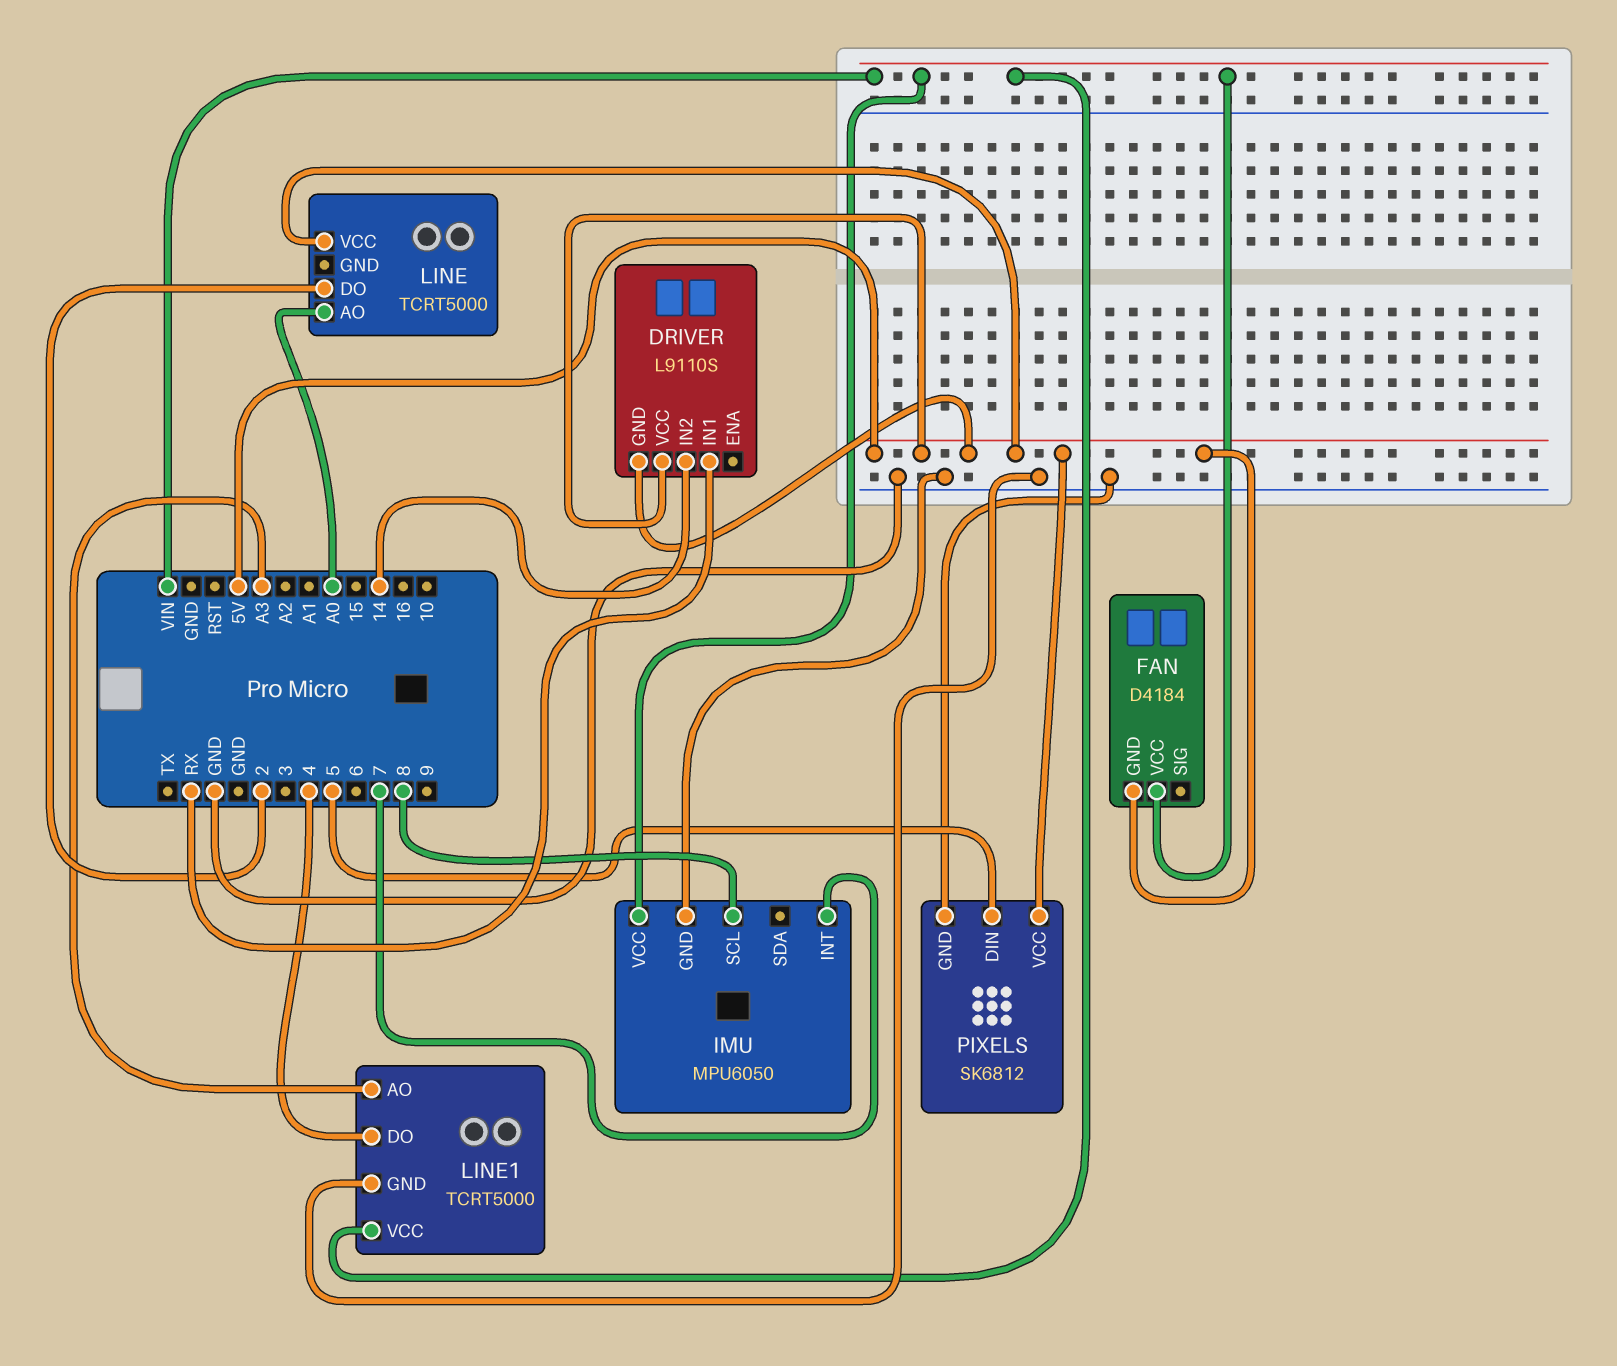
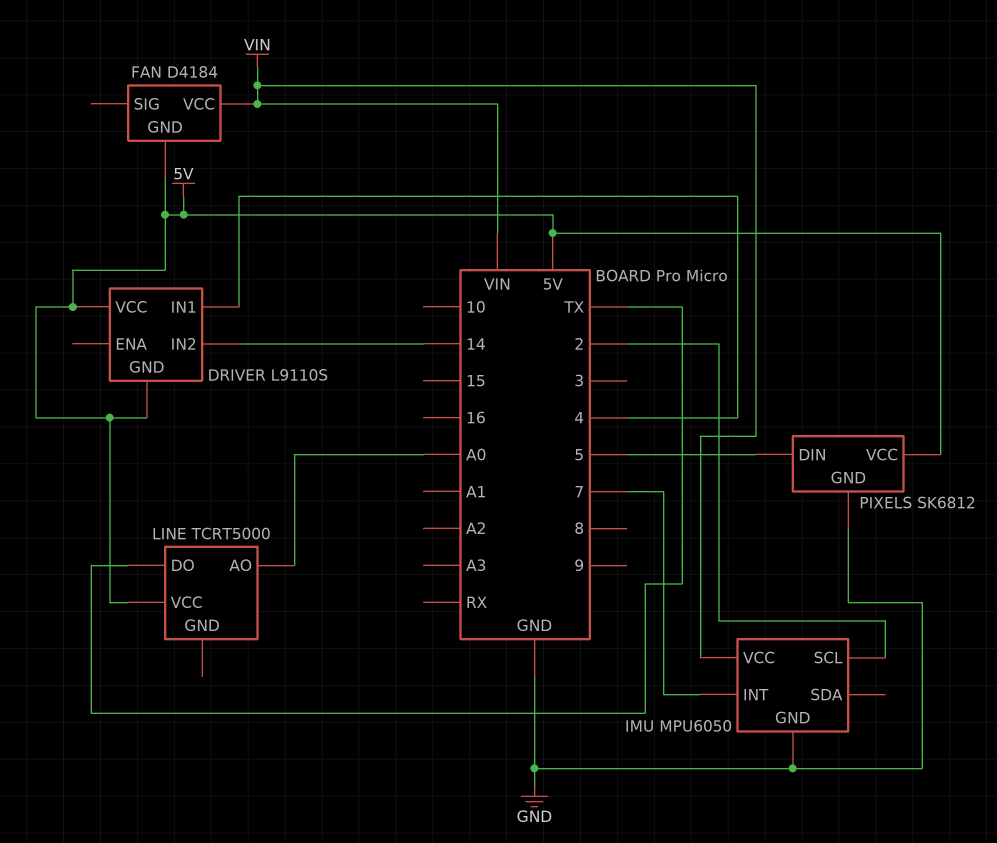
DRIVER pin IN1: RX -> 4
IMU pin SCL: 8 -> 2
LINE pin DO: 2 -> TX
LINE1: TCRT5000 -> none
LINE1 pin AO: A3 -> none
LINE1 pin DO: 4 -> none
LINE1 pin GND: GND -> none
LINE1 pin VCC: VIN -> none

